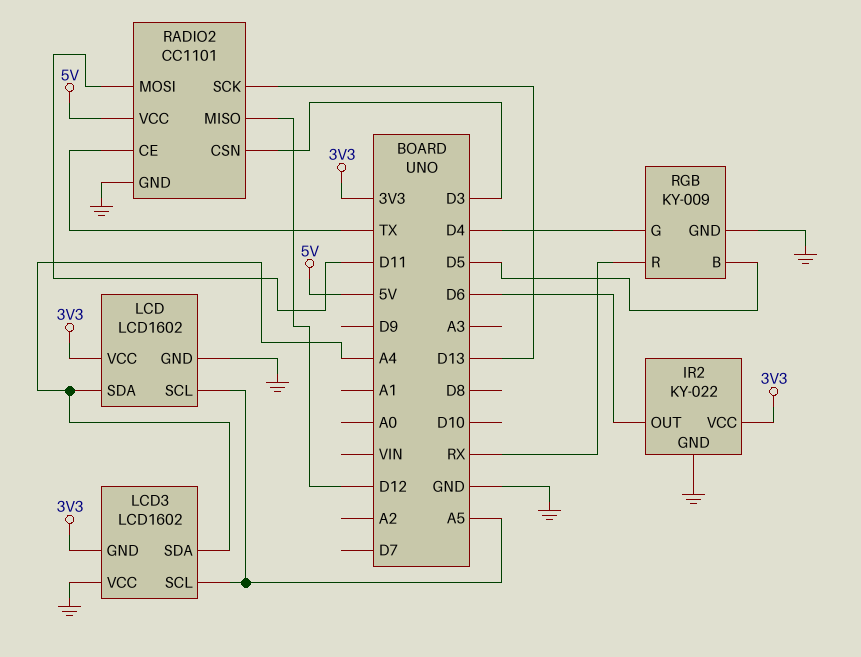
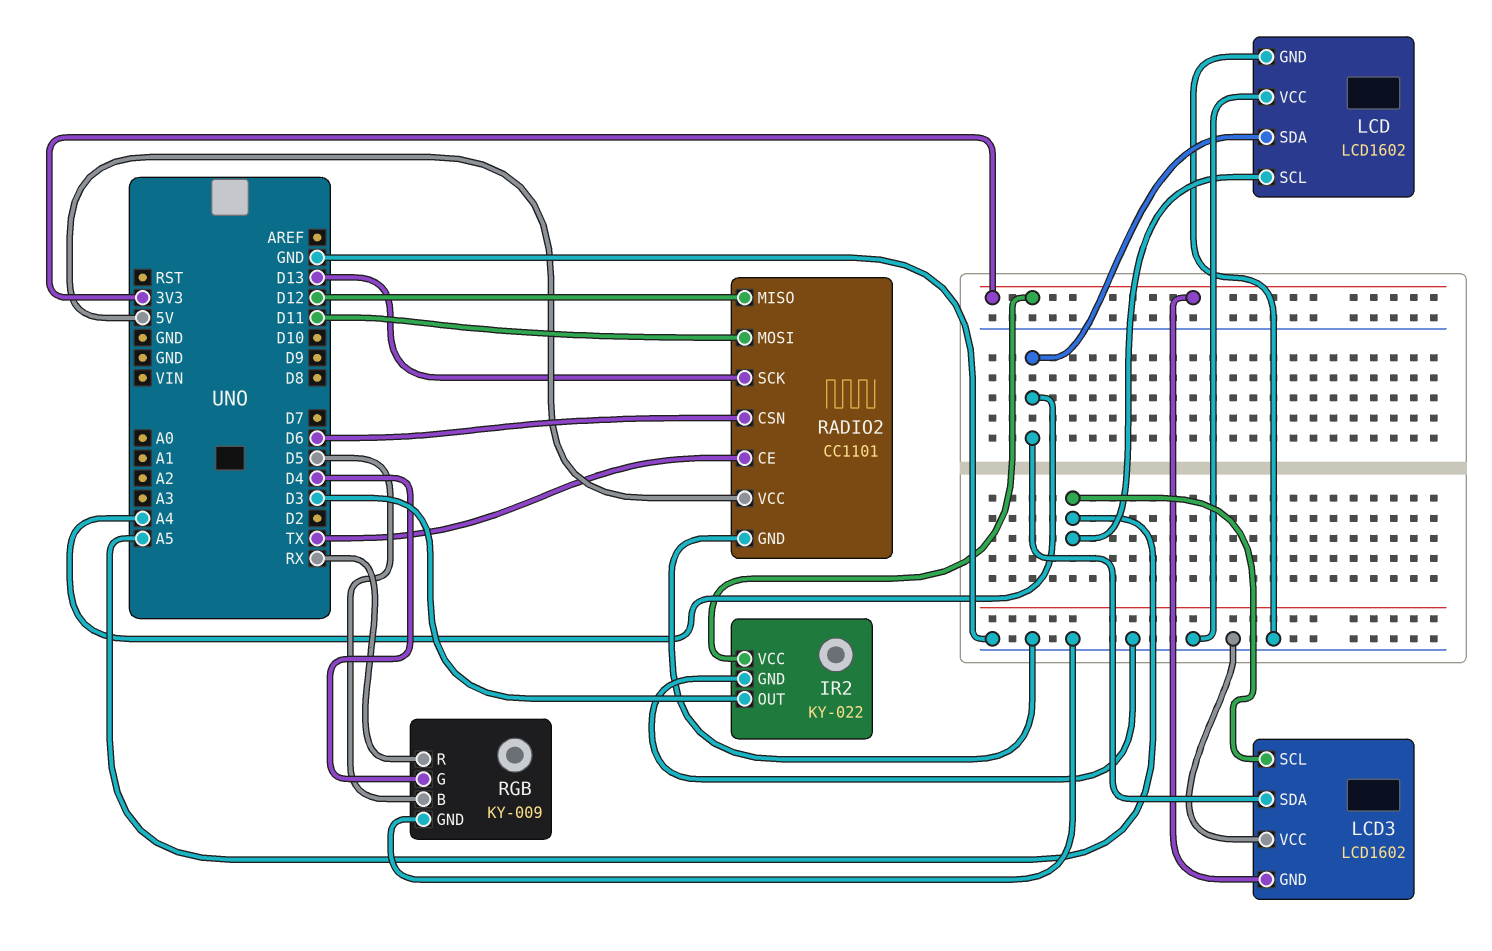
IR2 pin OUT: D6 -> D3
LCD pin VCC: 3V3 -> GND
RADIO2 pin CSN: D3 -> D6

